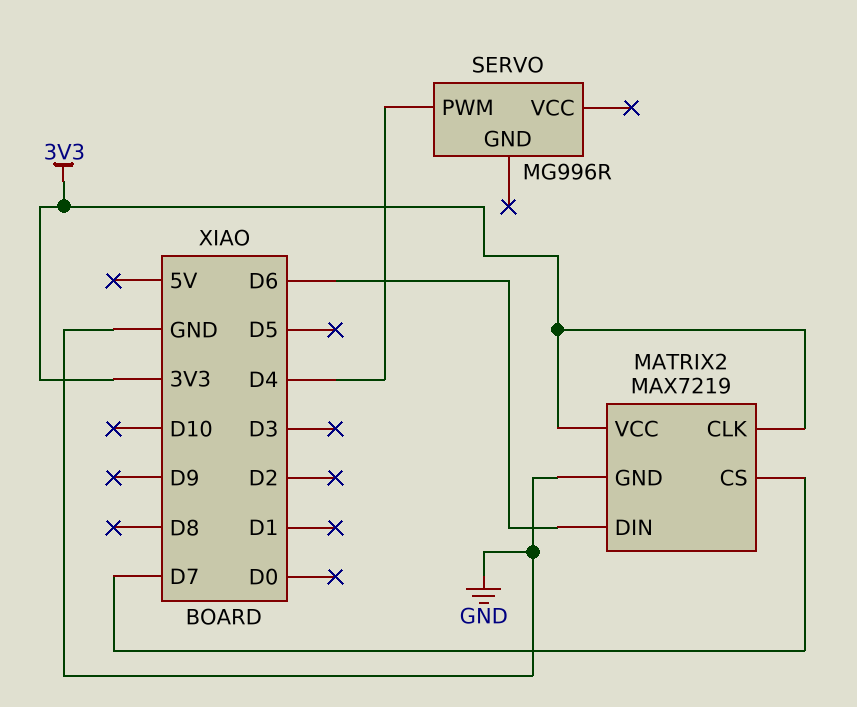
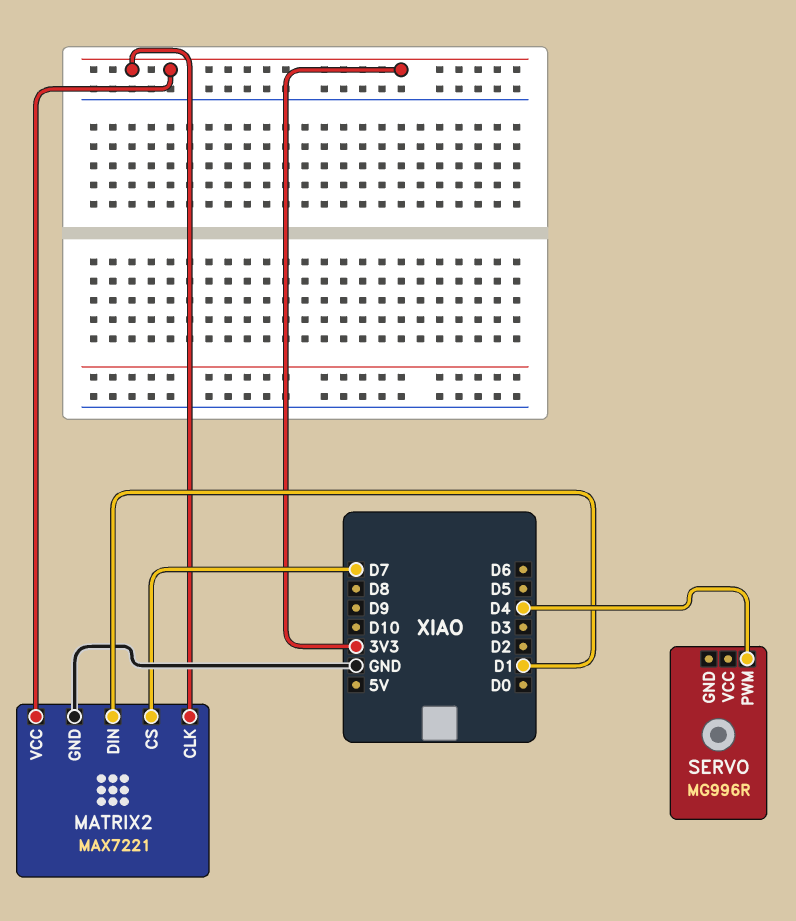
MATRIX2: MAX7219 -> MAX7221
MATRIX2 pin DIN: D6 -> D1

